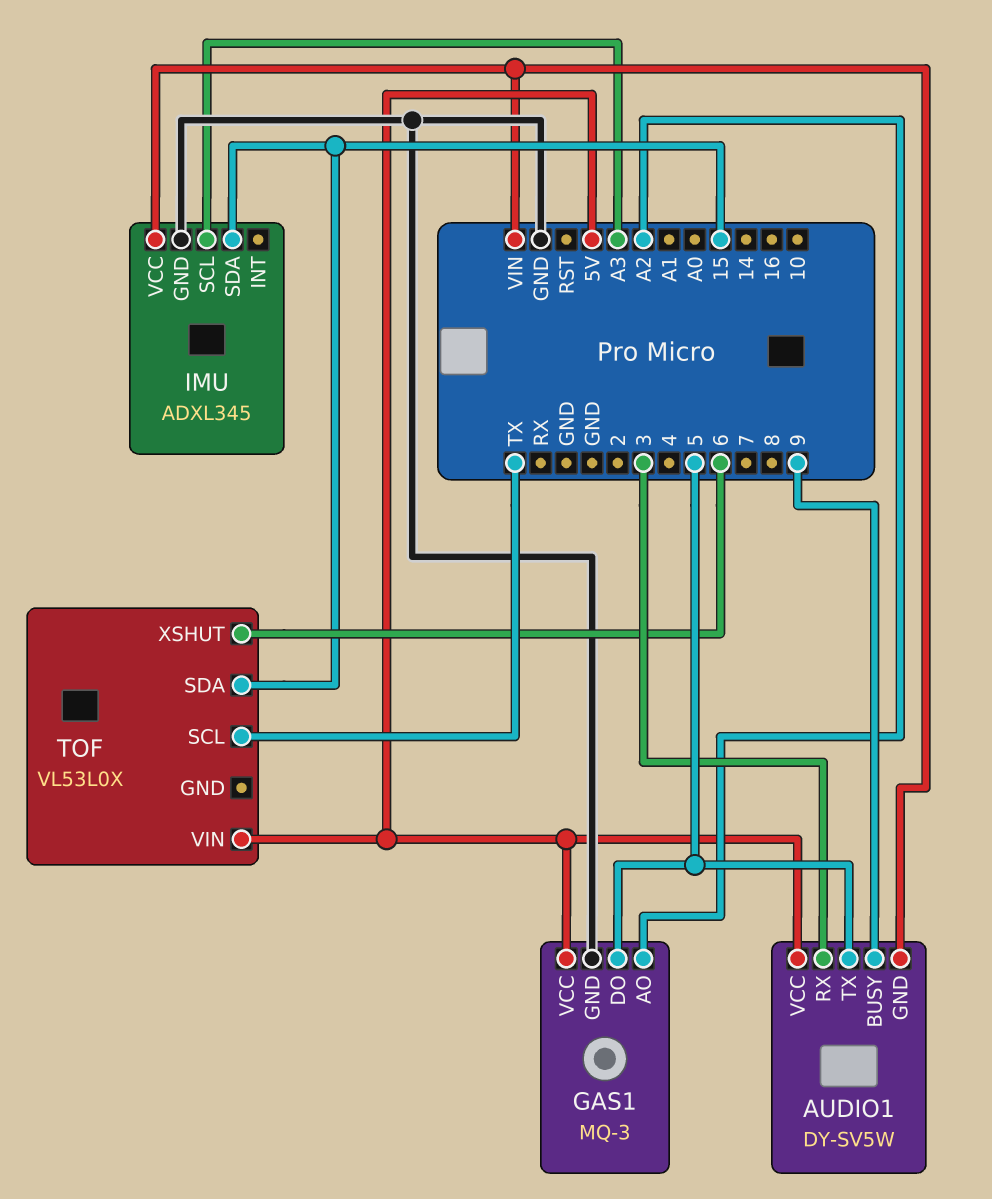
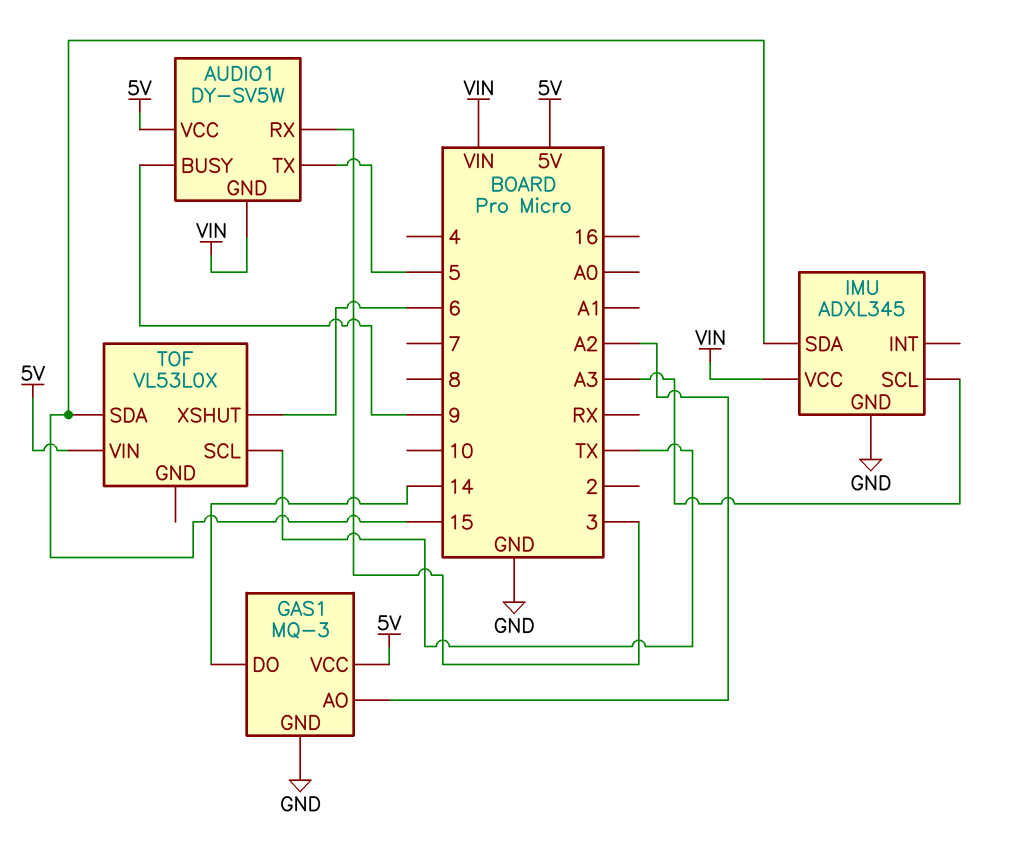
GAS1 pin DO: 5 -> 14

